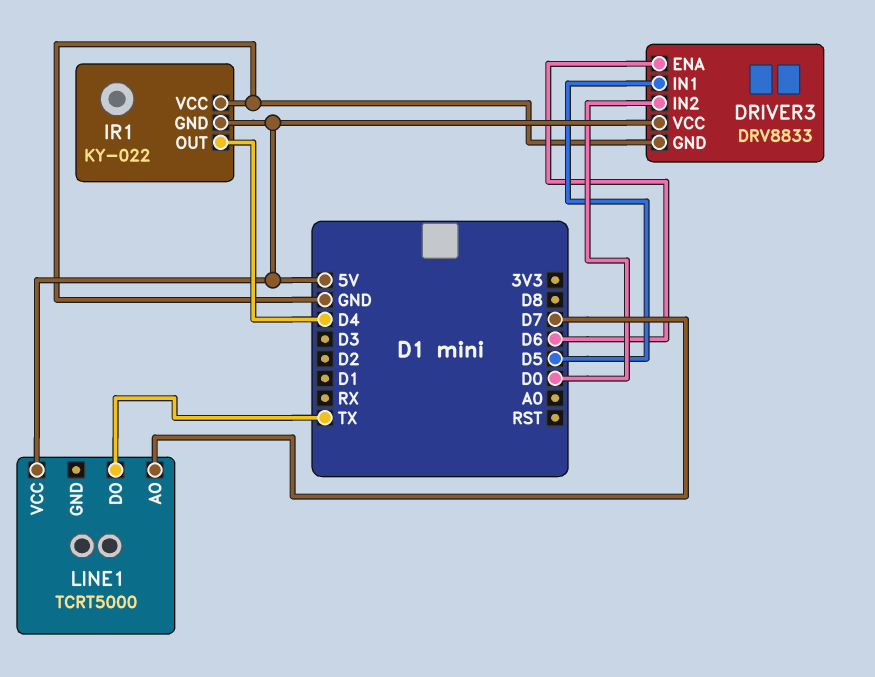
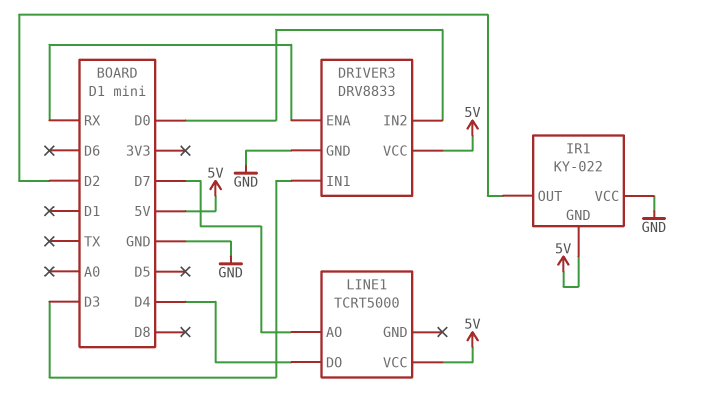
DRIVER3 pin ENA: D6 -> RX
DRIVER3 pin IN1: D5 -> D3
IR1 pin OUT: D4 -> D2
LINE1 pin DO: TX -> D4

